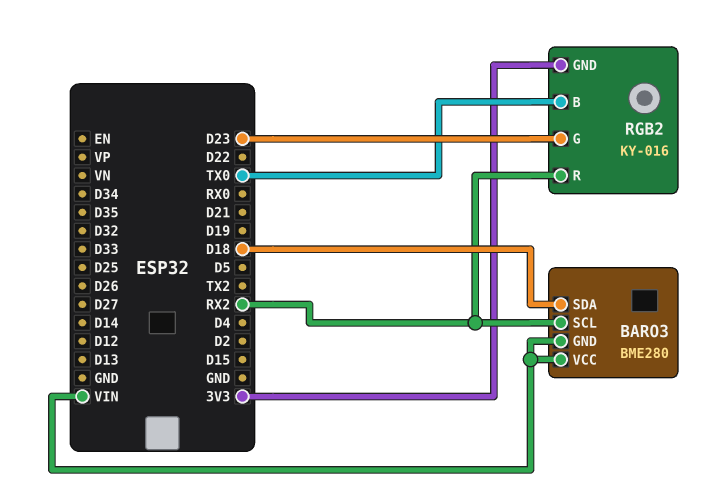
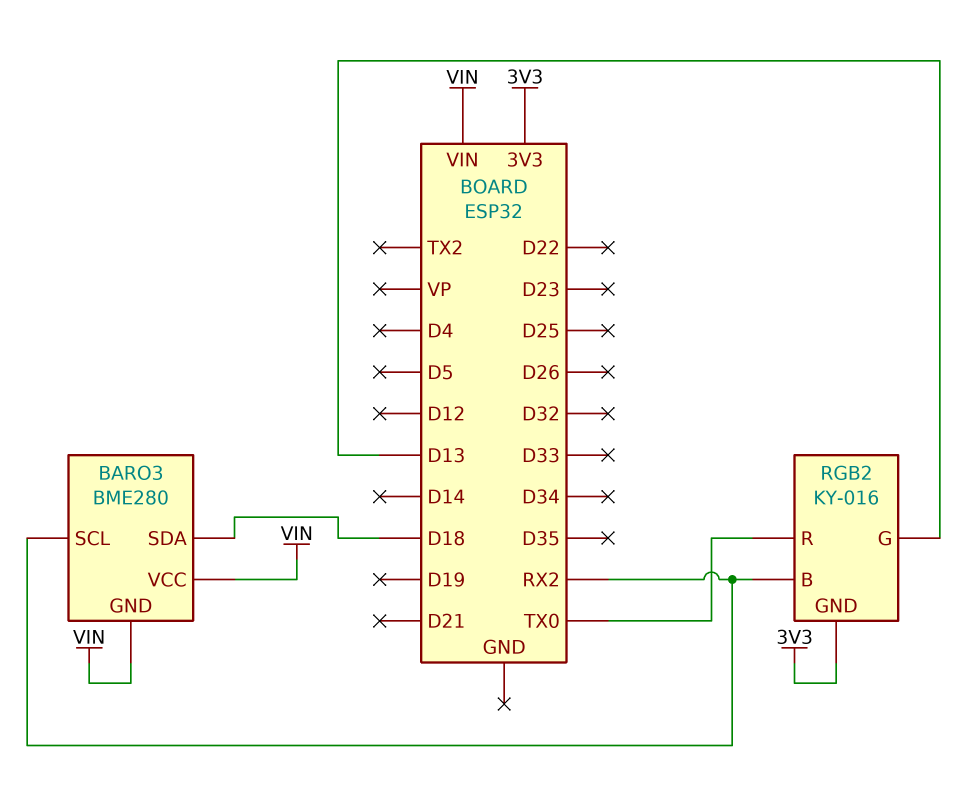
RGB2 pin B: TX0 -> RX2
RGB2 pin G: D23 -> D13
RGB2 pin R: RX2 -> TX0

